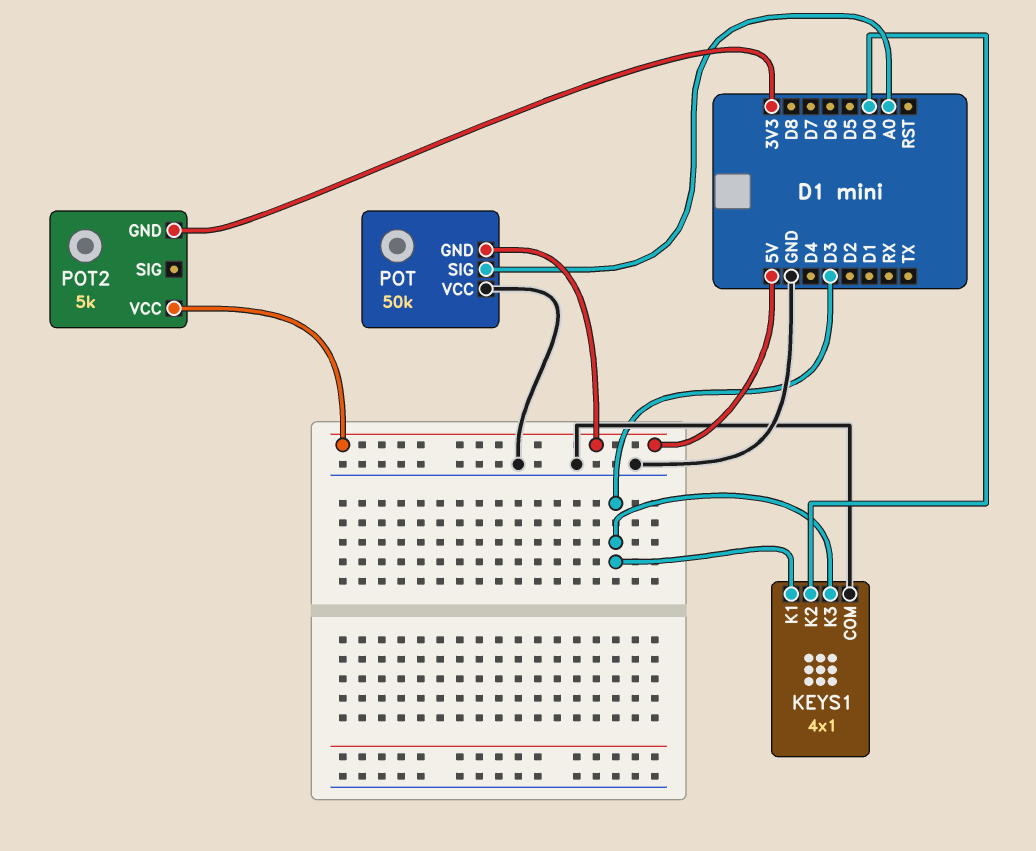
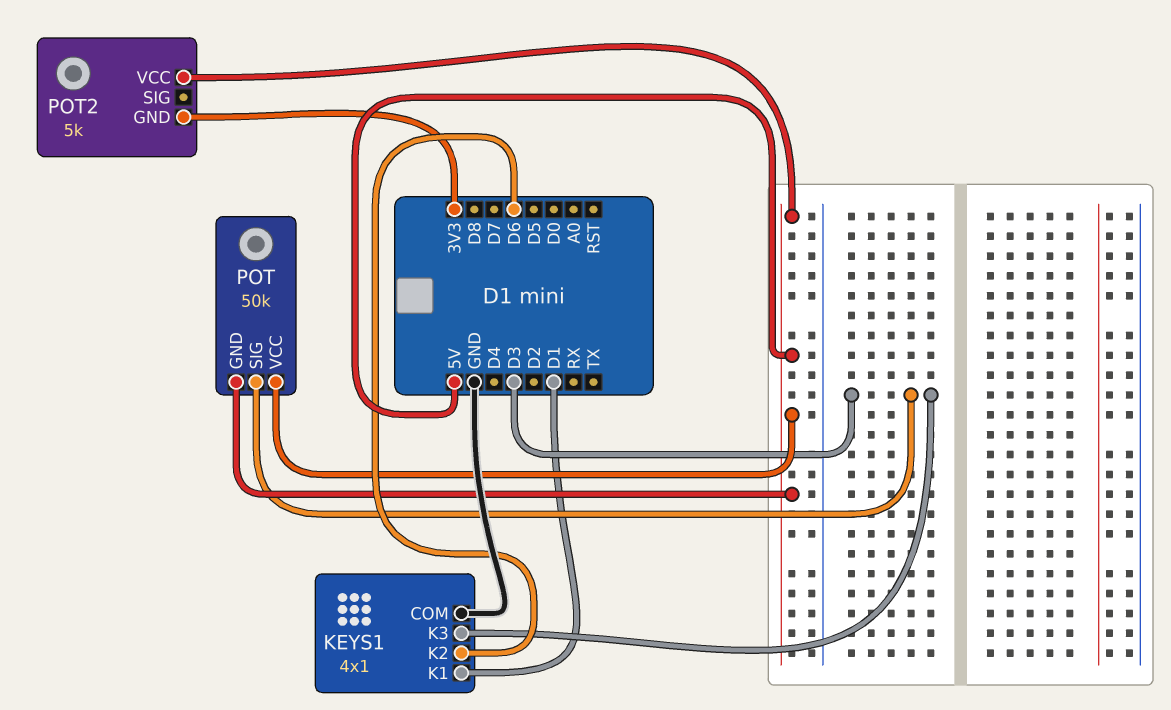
KEYS1 pin K1: D3 -> D1
KEYS1 pin K2: D0 -> D6
POT pin SIG: A0 -> D3
POT pin VCC: GND -> 5V

